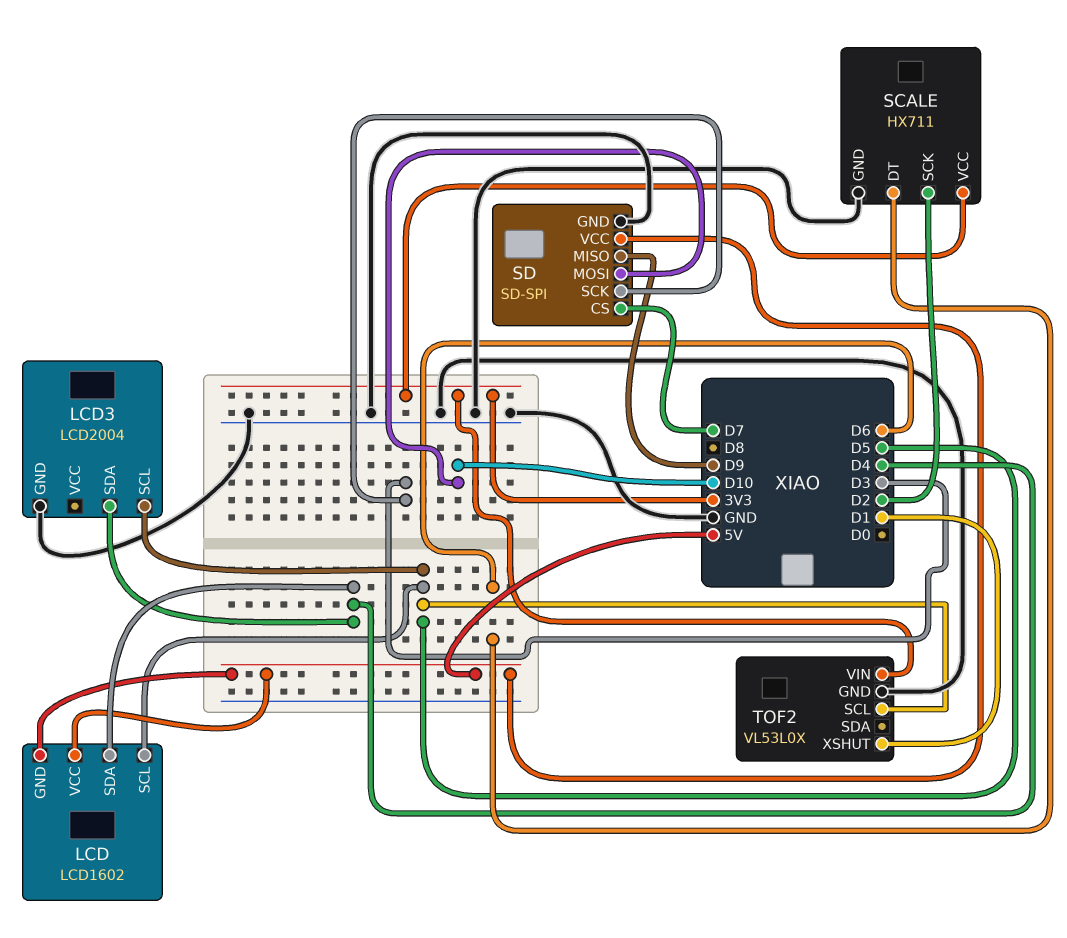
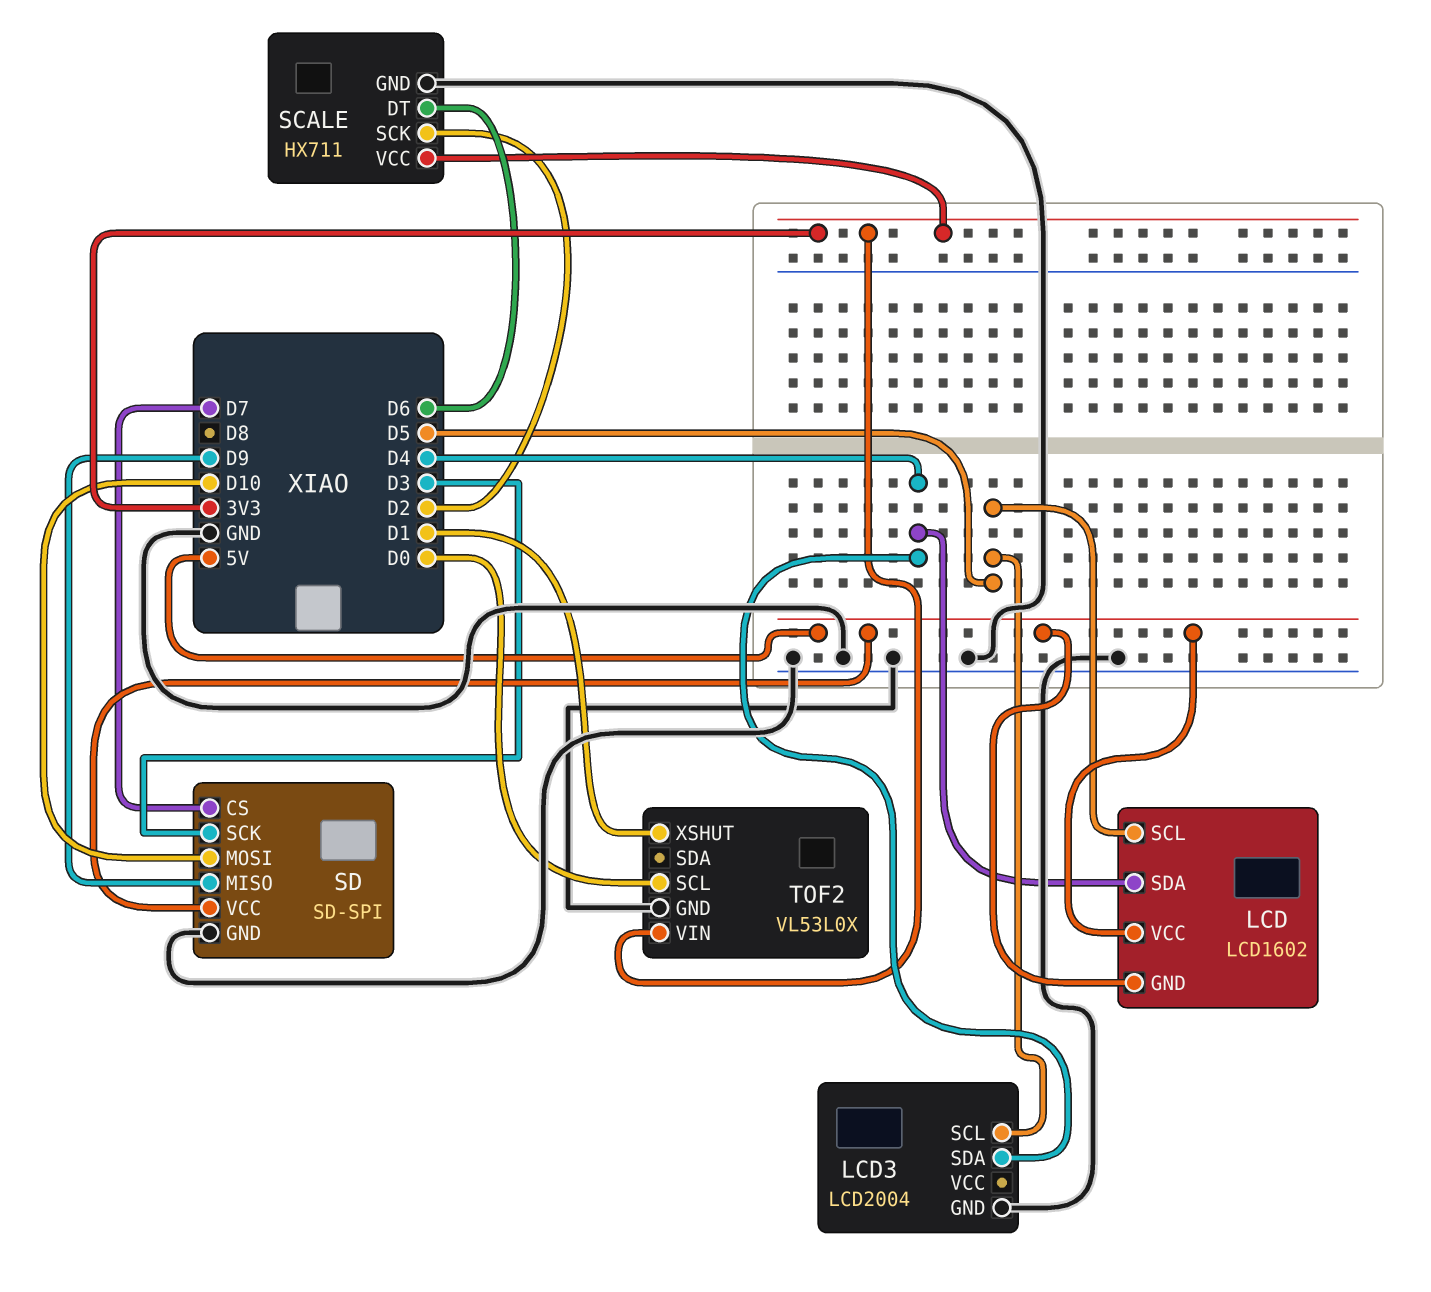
TOF2 pin SCL: D5 -> D0

